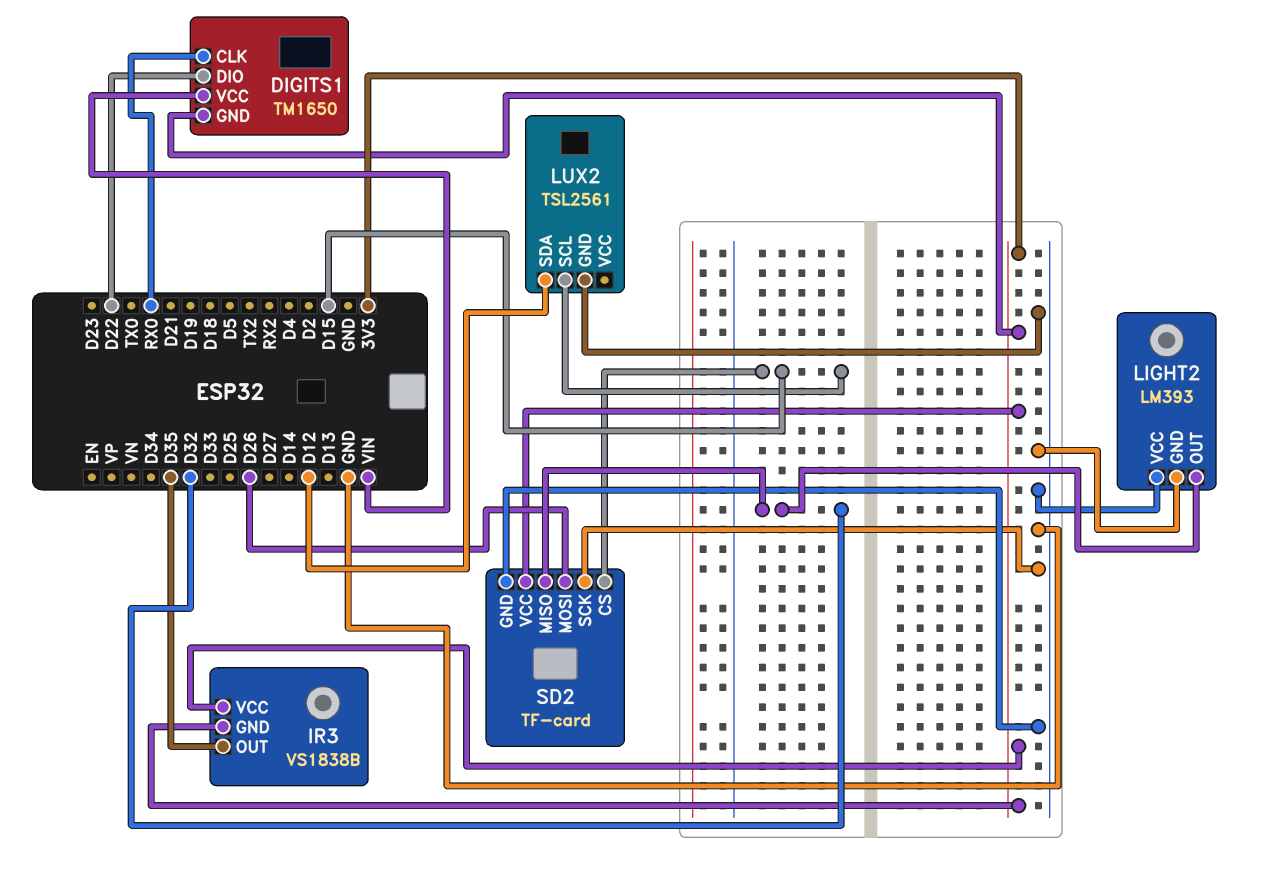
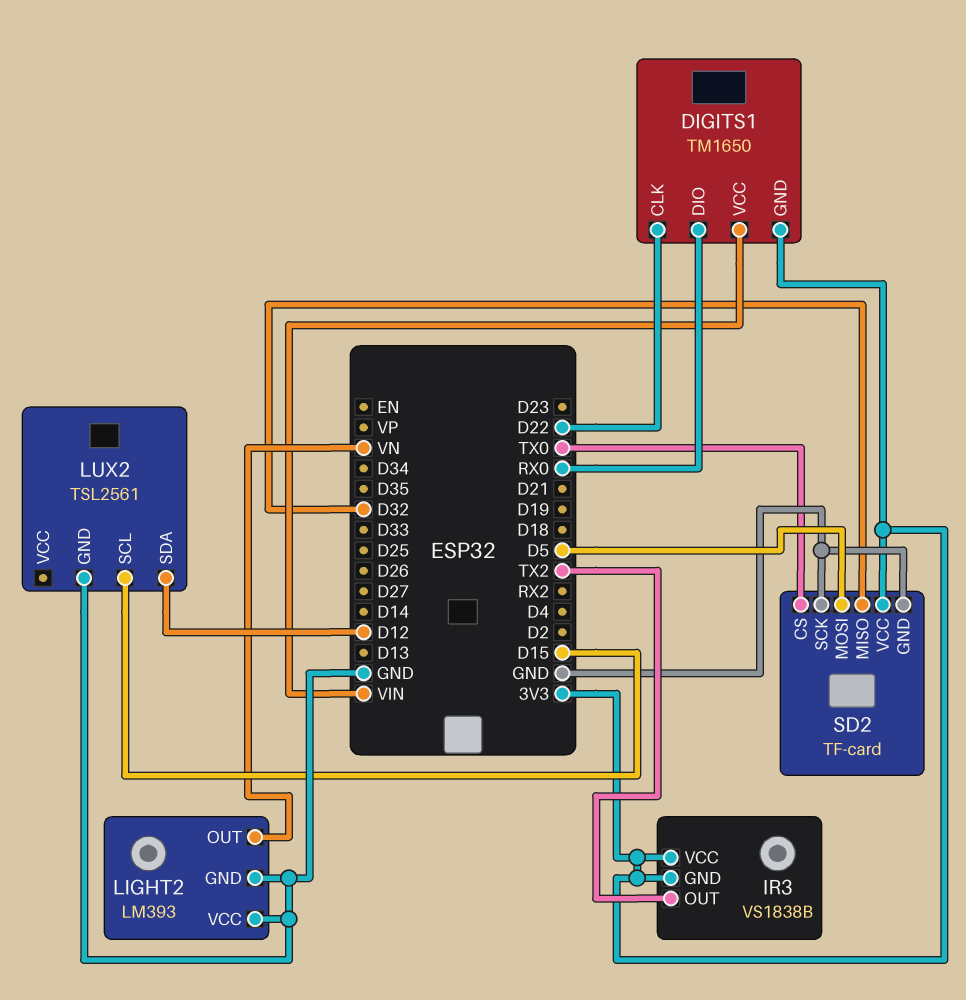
DIGITS1 pin CLK: RX0 -> D22
DIGITS1 pin DIO: D22 -> RX0
IR3 pin OUT: D35 -> TX2
LIGHT2 pin OUT: D32 -> VN
SD2 pin CS: D15 -> TX0
SD2 pin MOSI: D26 -> D5

